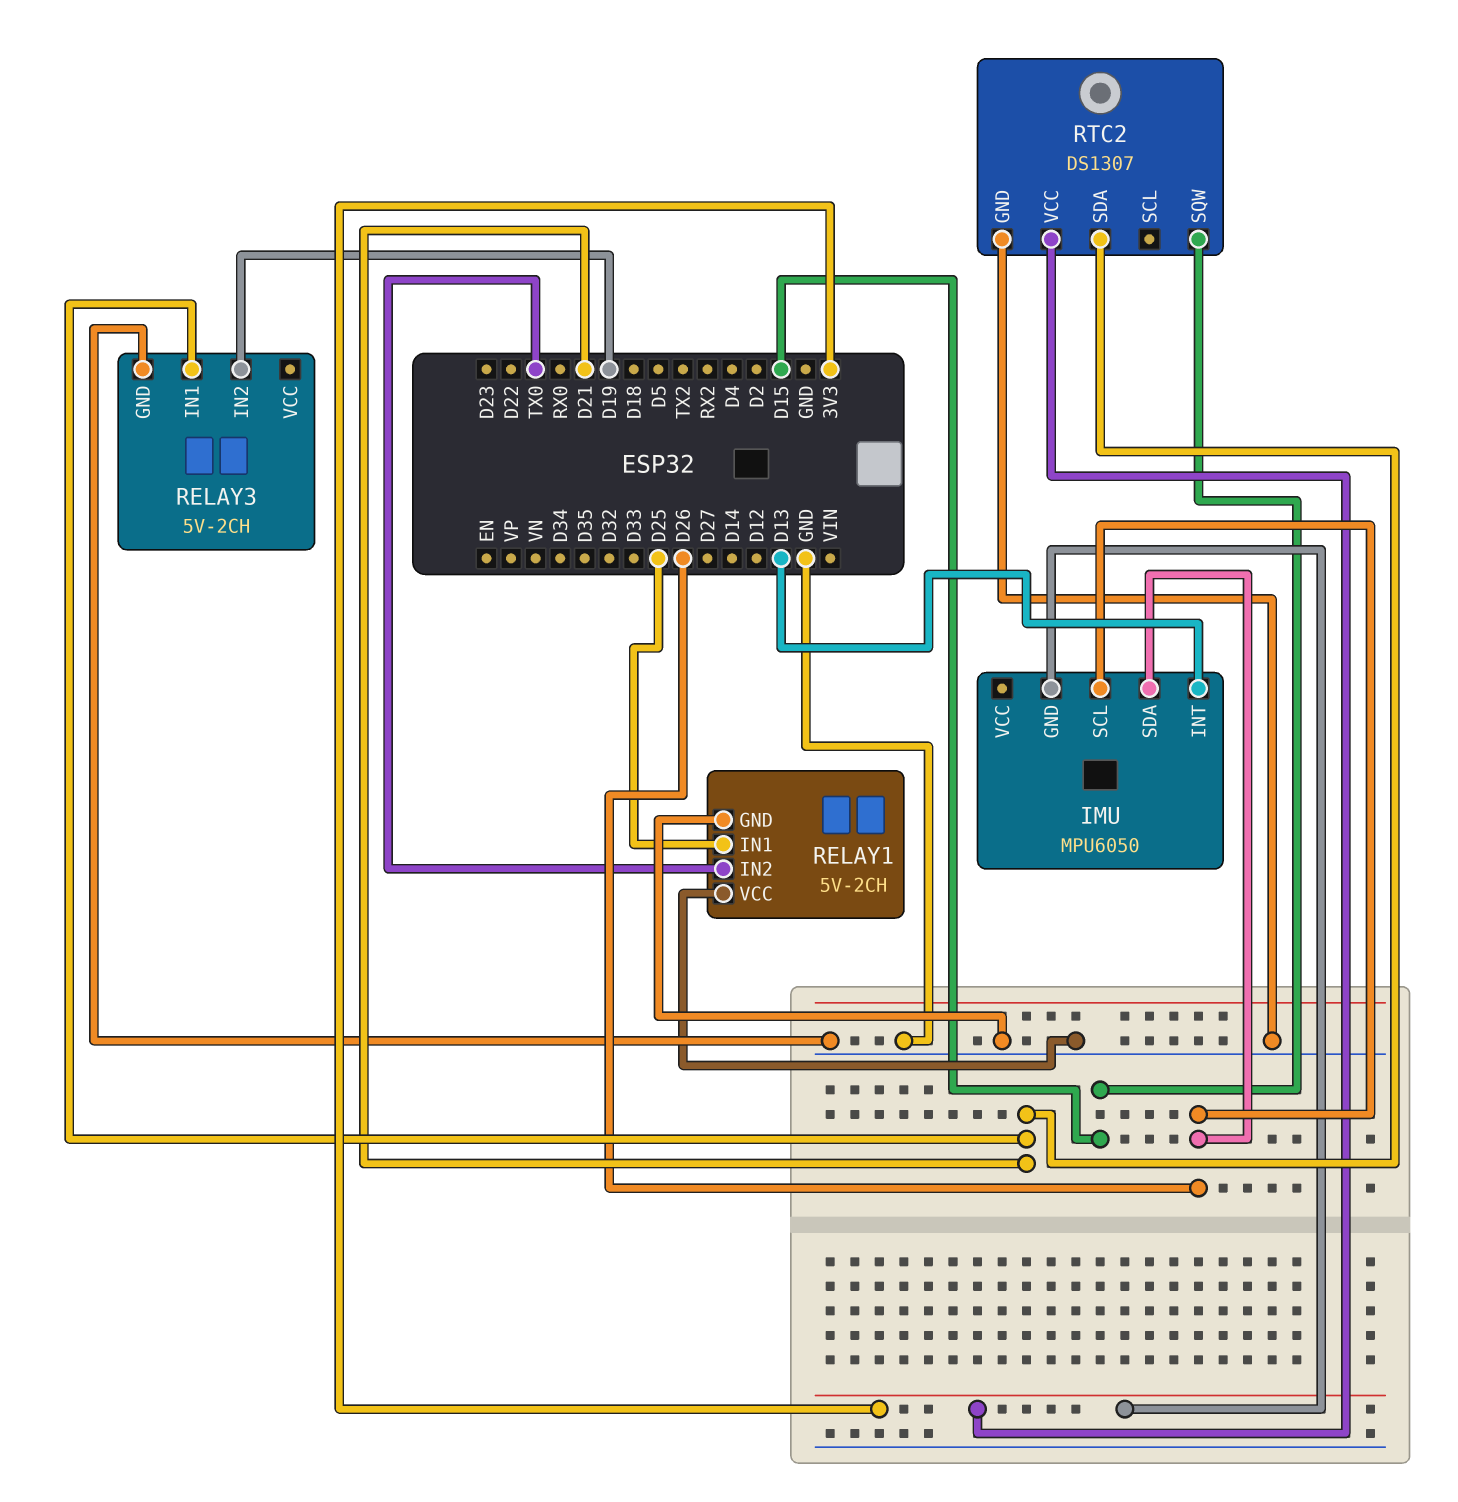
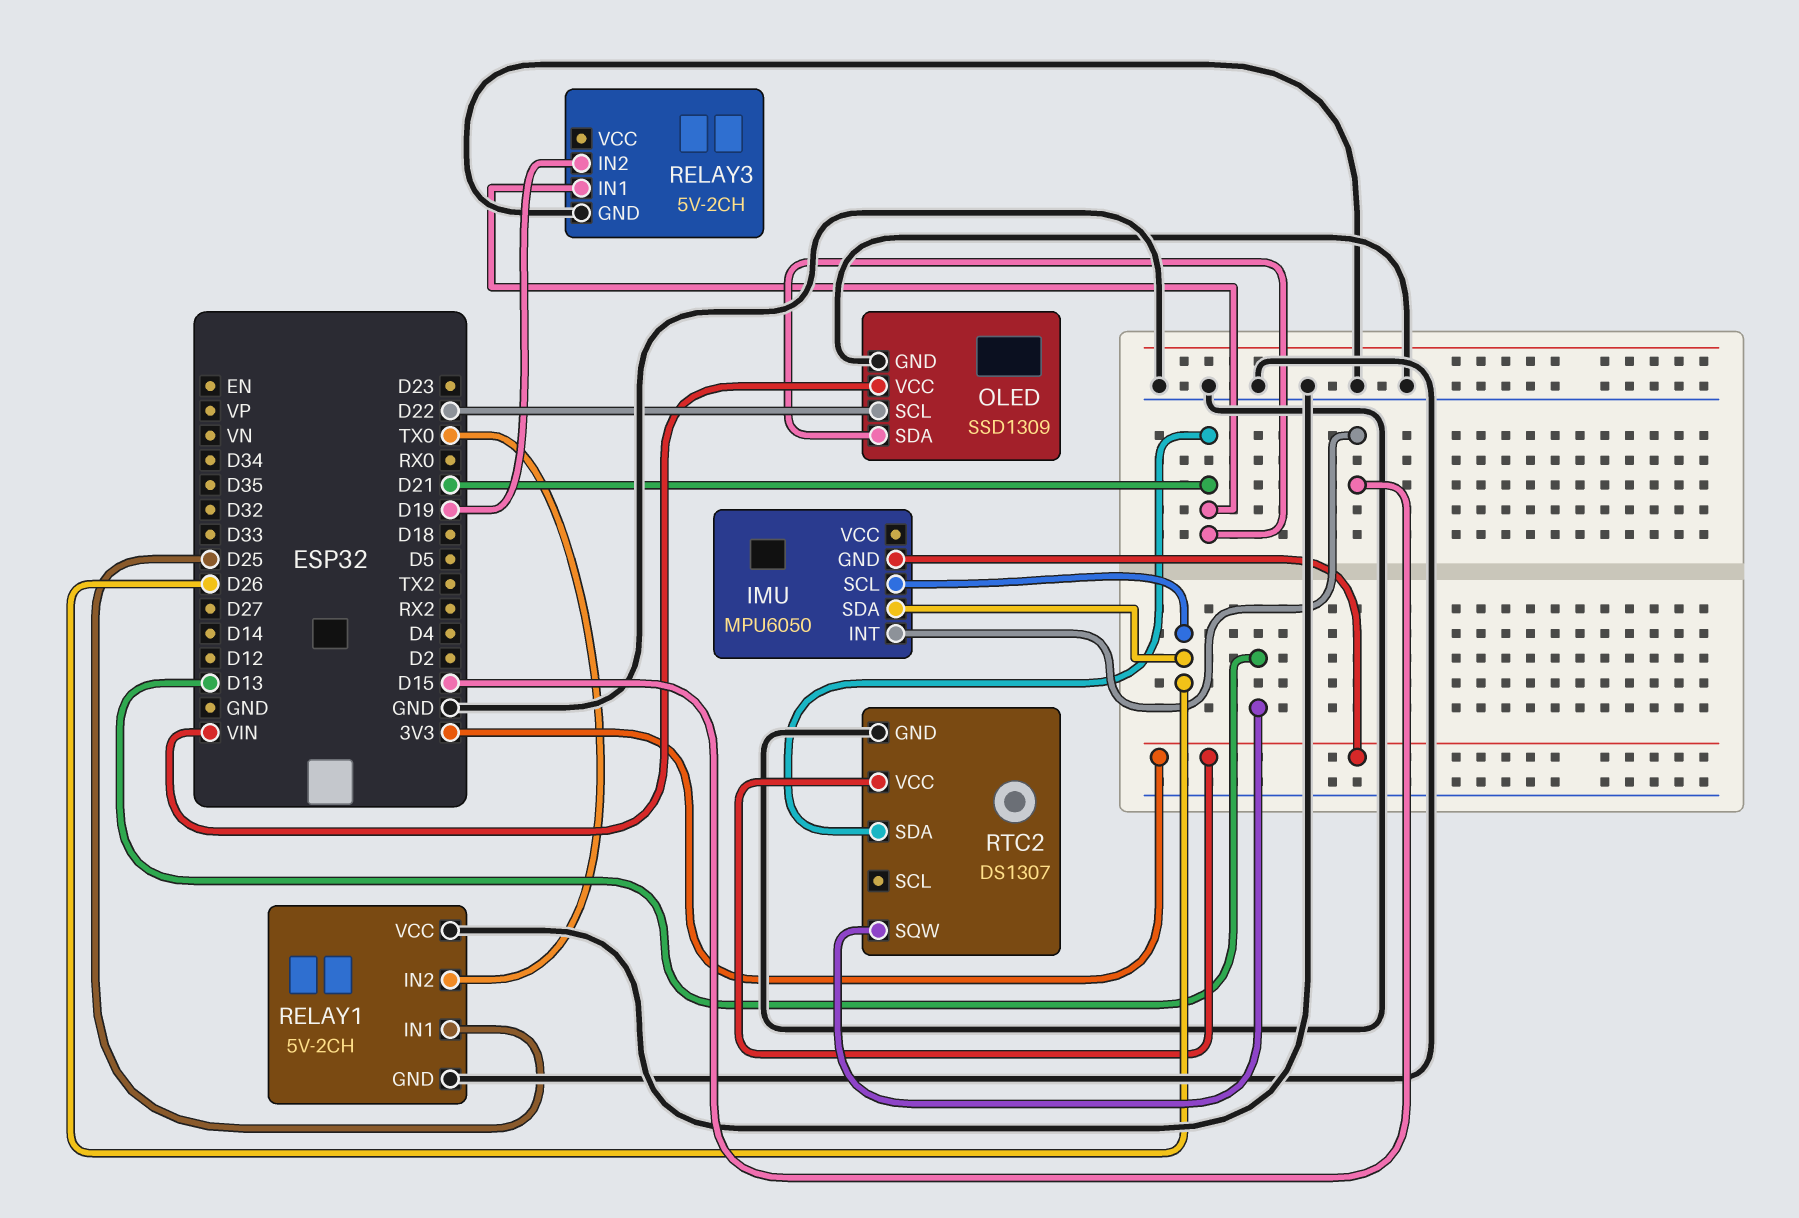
IMU pin INT: D13 -> D15
OLED: none -> SSD1309
OLED pin GND: none -> GND
OLED pin SCL: none -> D22
OLED pin SDA: none -> D21
OLED pin VCC: none -> VIN
RTC2 pin SQW: D15 -> D13

